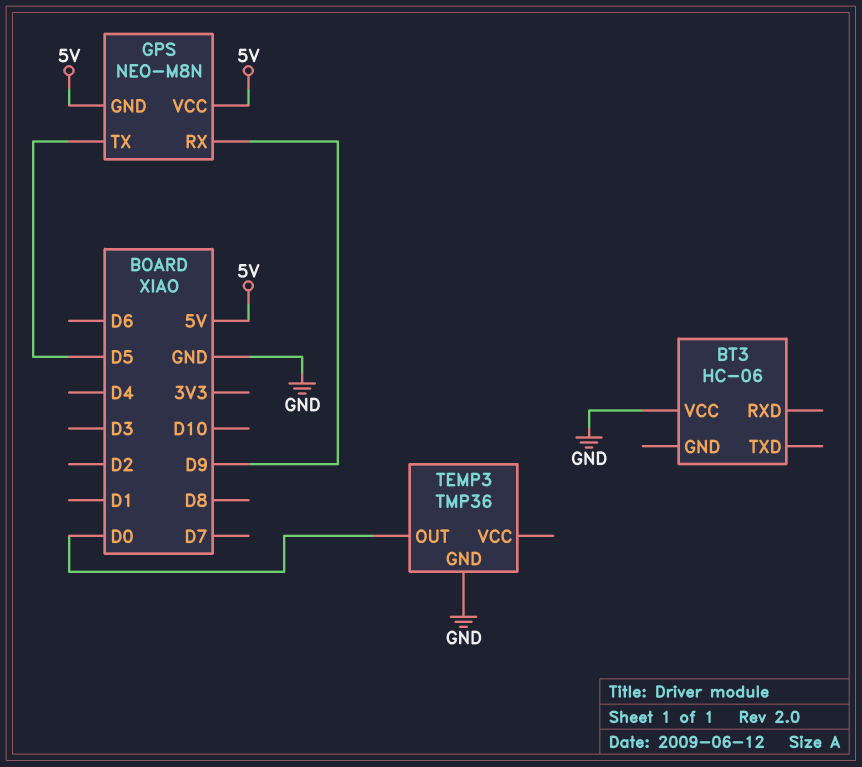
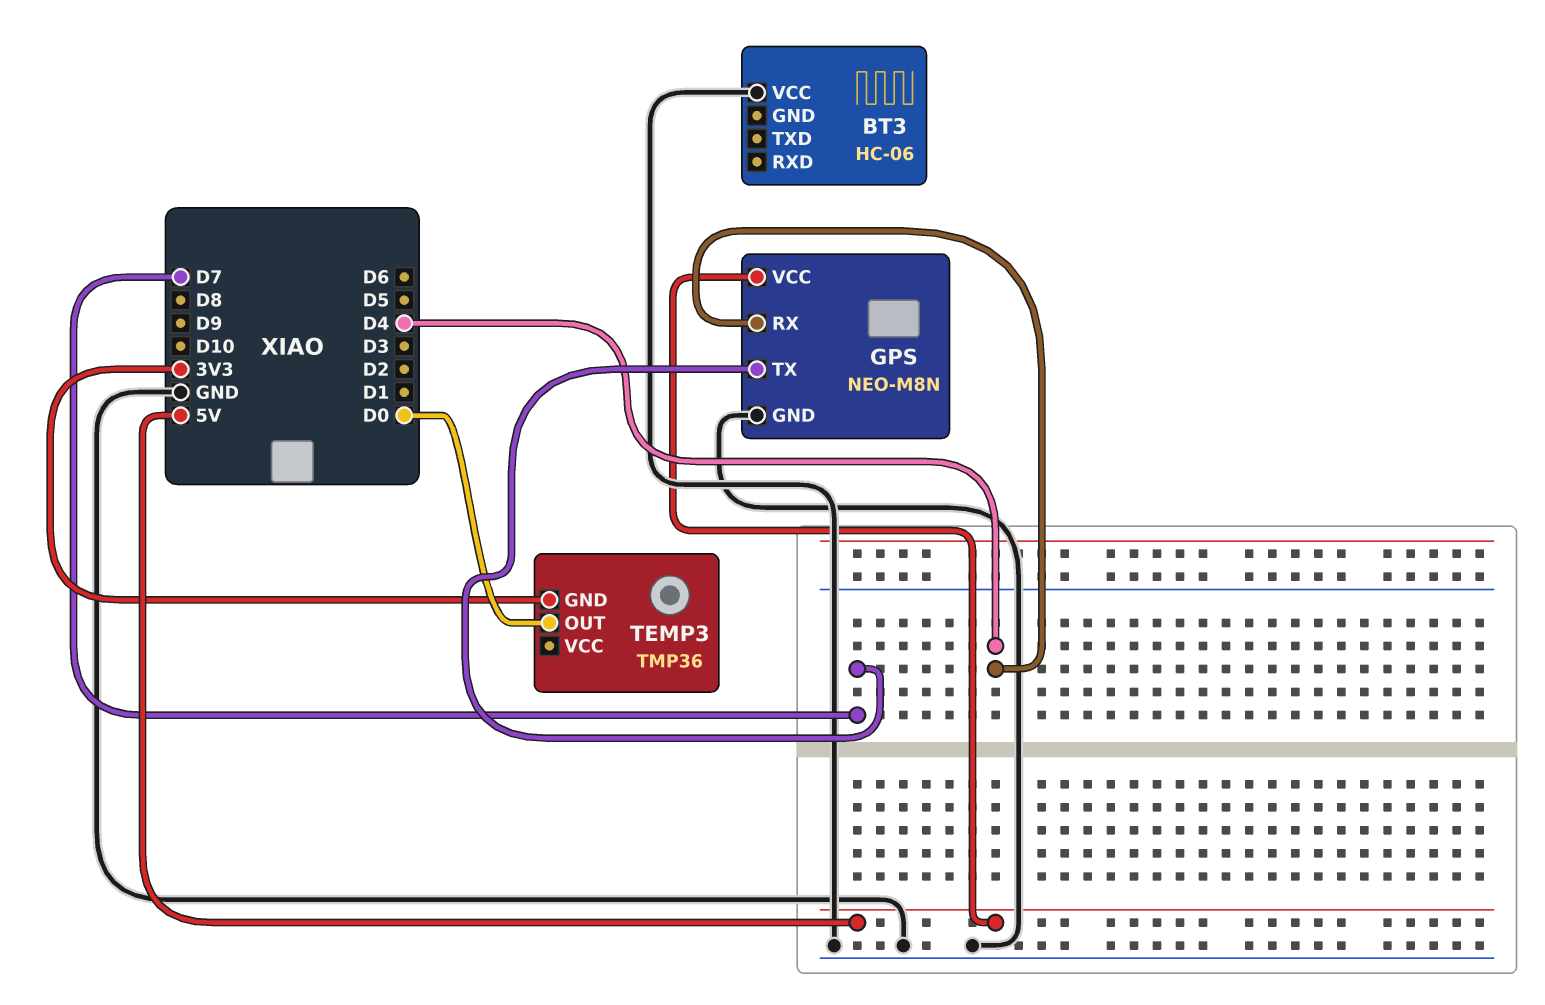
GPS pin GND: 5V -> GND
GPS pin RX: D9 -> D4
GPS pin TX: D5 -> D7
TEMP3 pin GND: GND -> 3V3

